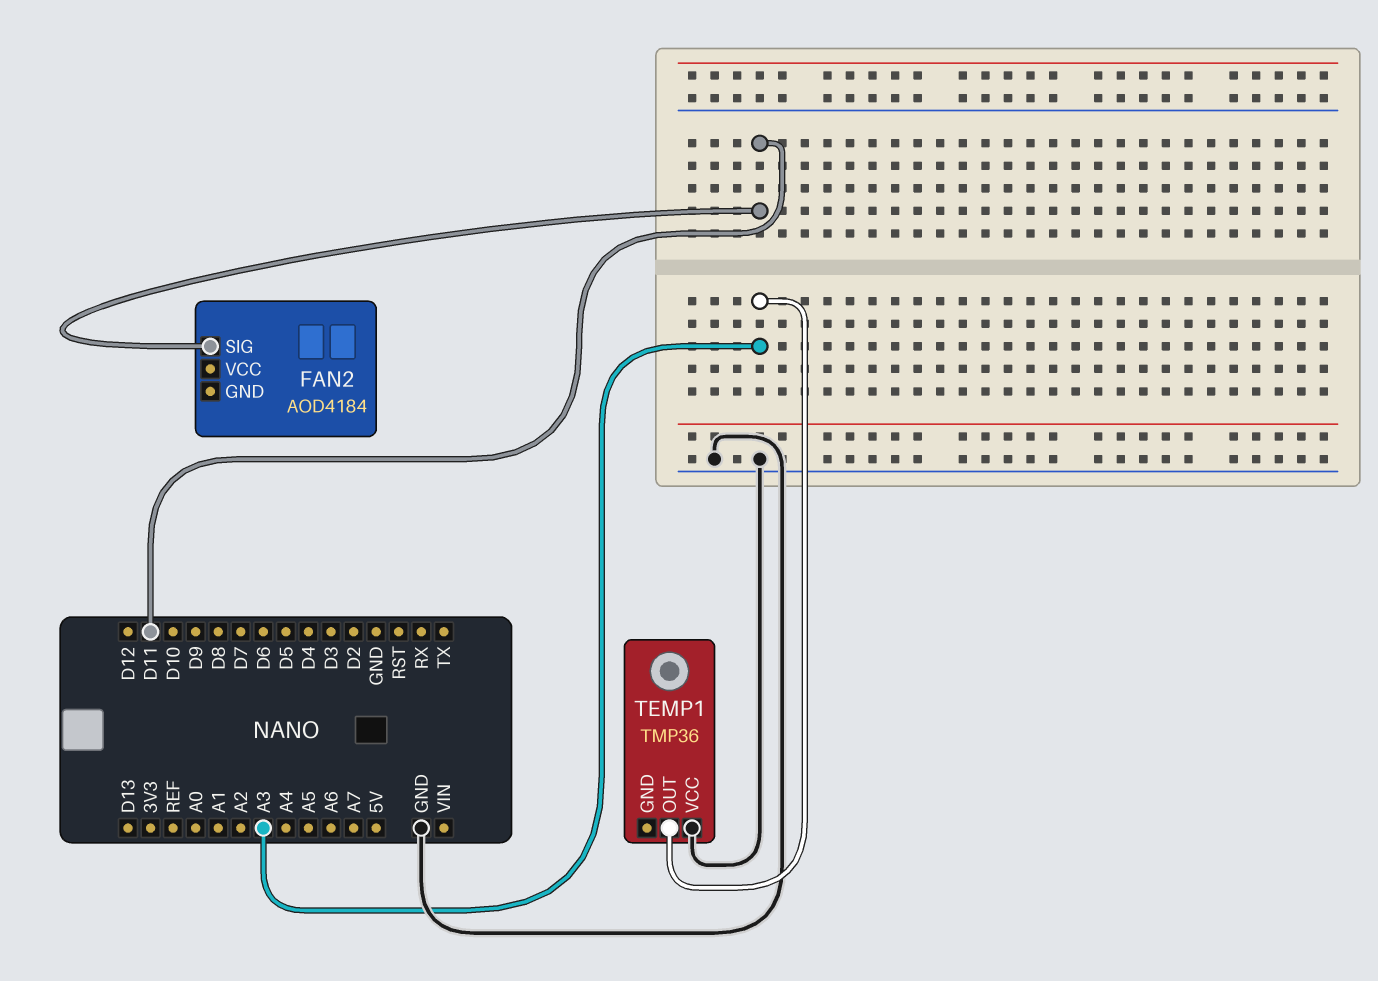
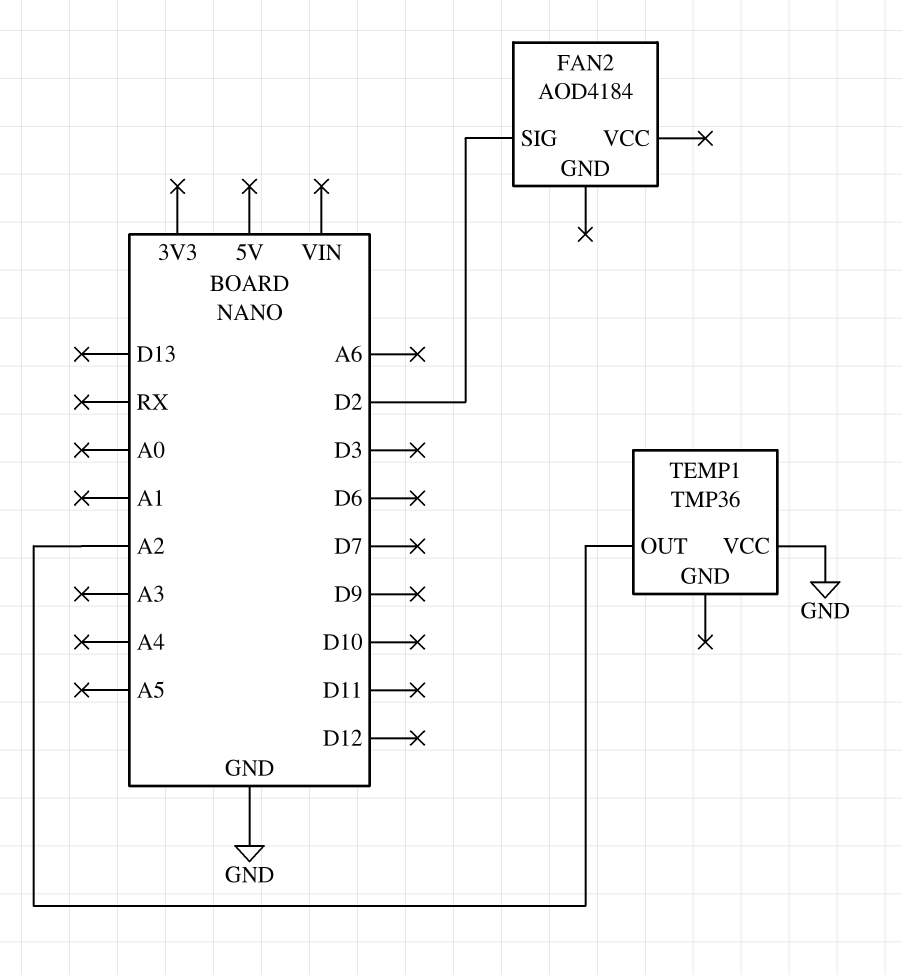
FAN2 pin SIG: D11 -> D2
TEMP1 pin OUT: A3 -> A2

